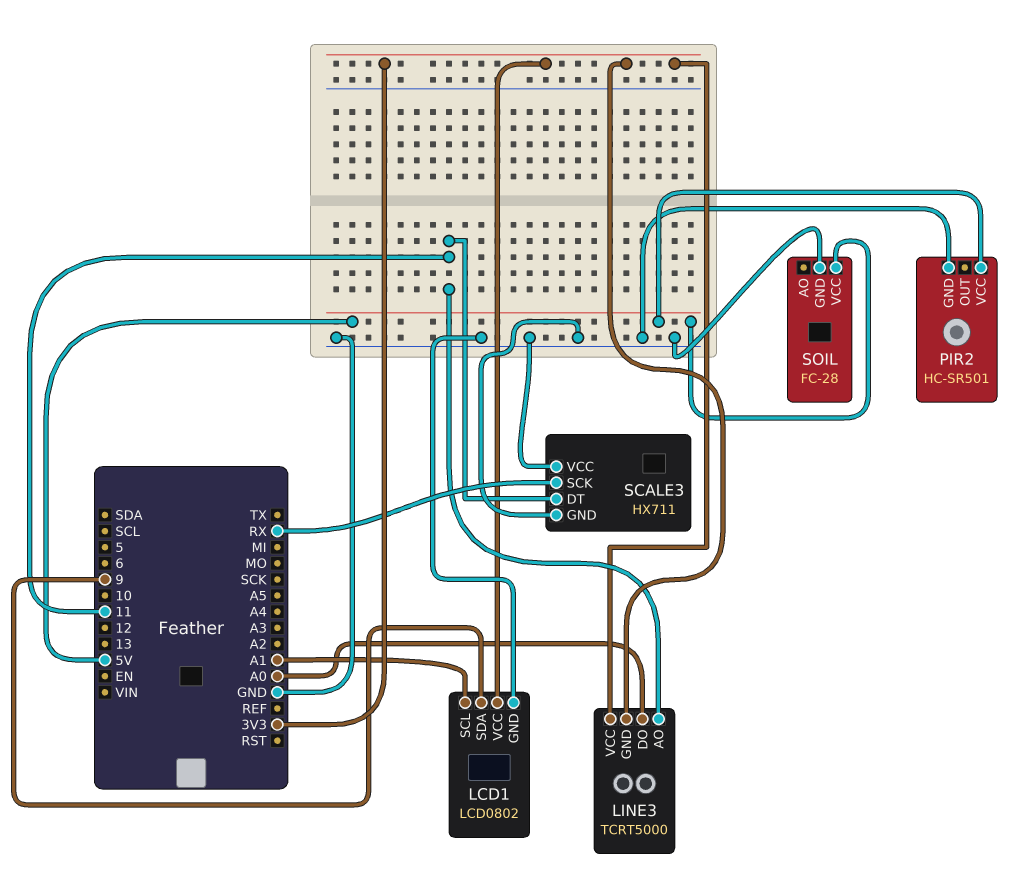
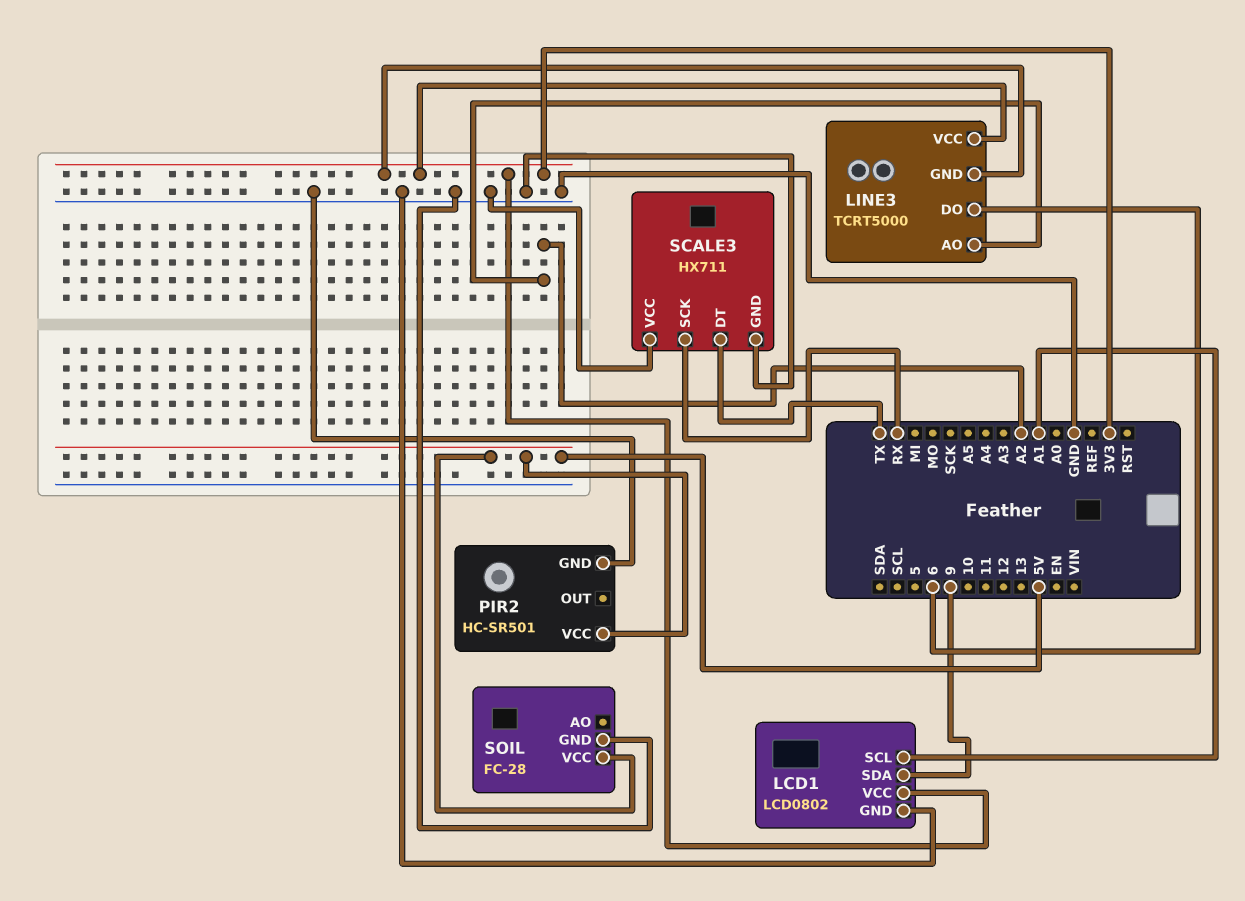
LINE3 pin AO: 11 -> A2
LINE3 pin DO: A0 -> 6
SCALE3 pin DT: 11 -> TX

